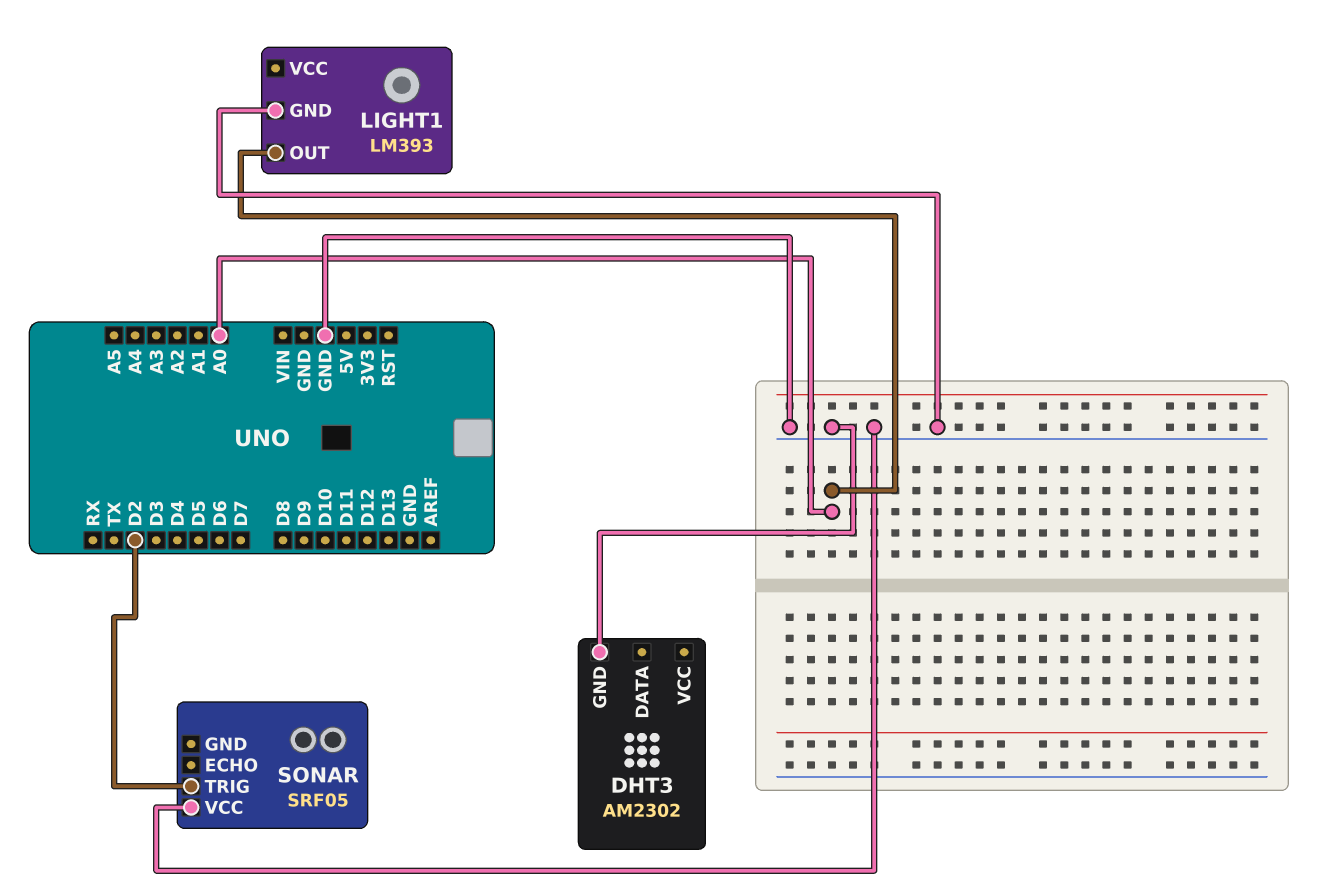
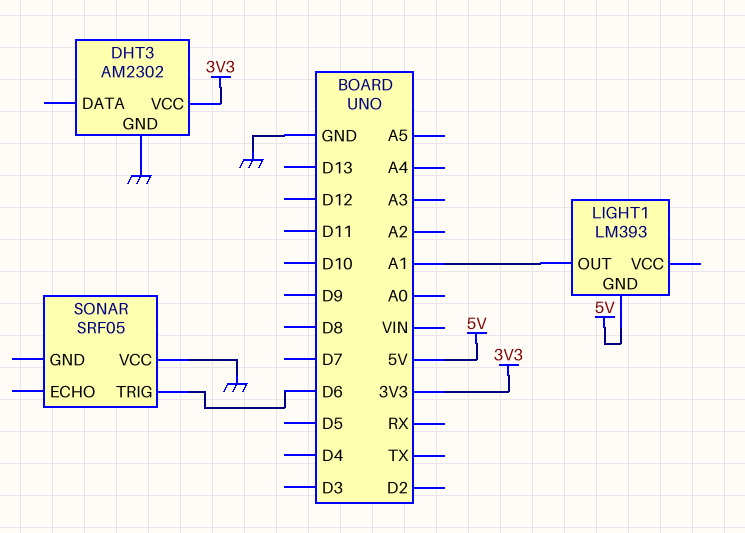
DHT3 pin VCC: none -> 3V3
LIGHT1 pin GND: GND -> 5V
LIGHT1 pin OUT: A0 -> A1
SONAR pin TRIG: D2 -> D6

